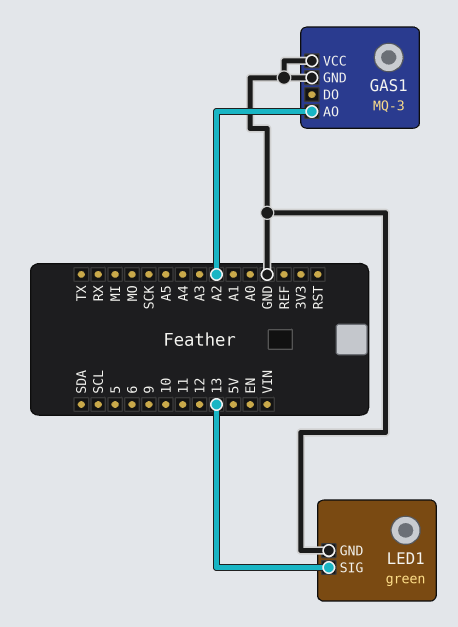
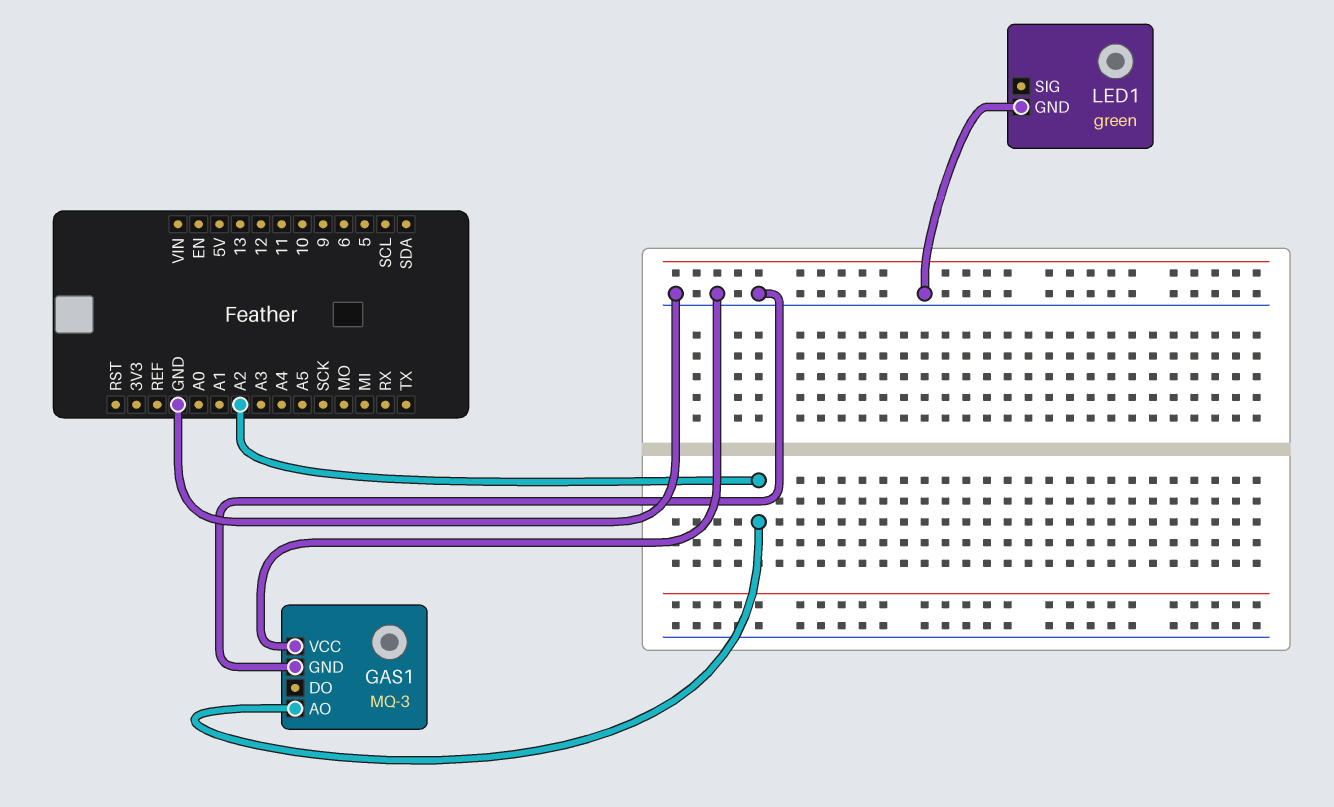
LED1 pin SIG: 13 -> none

